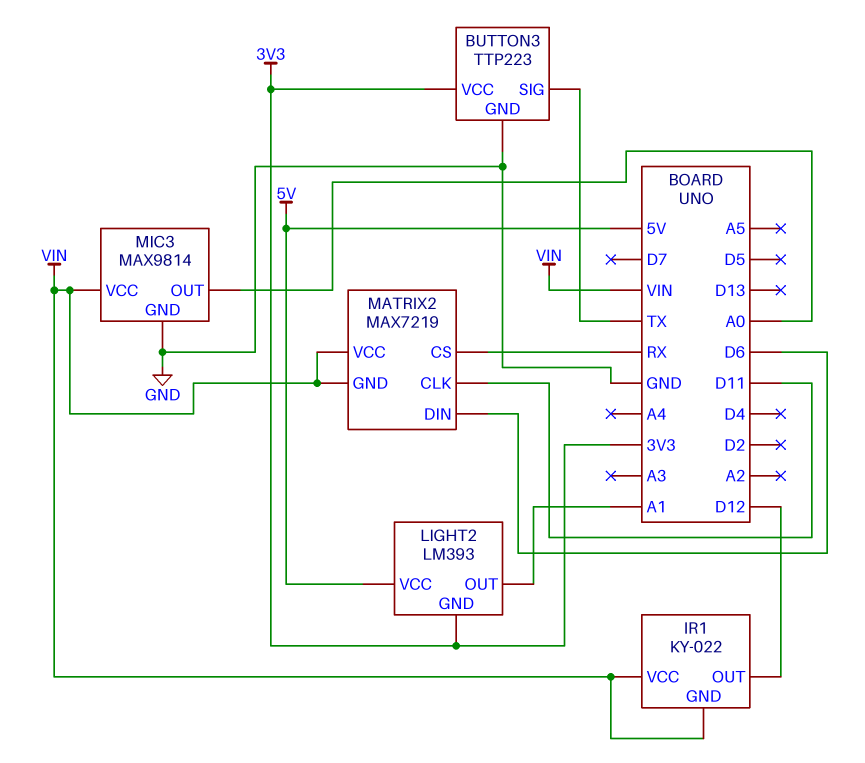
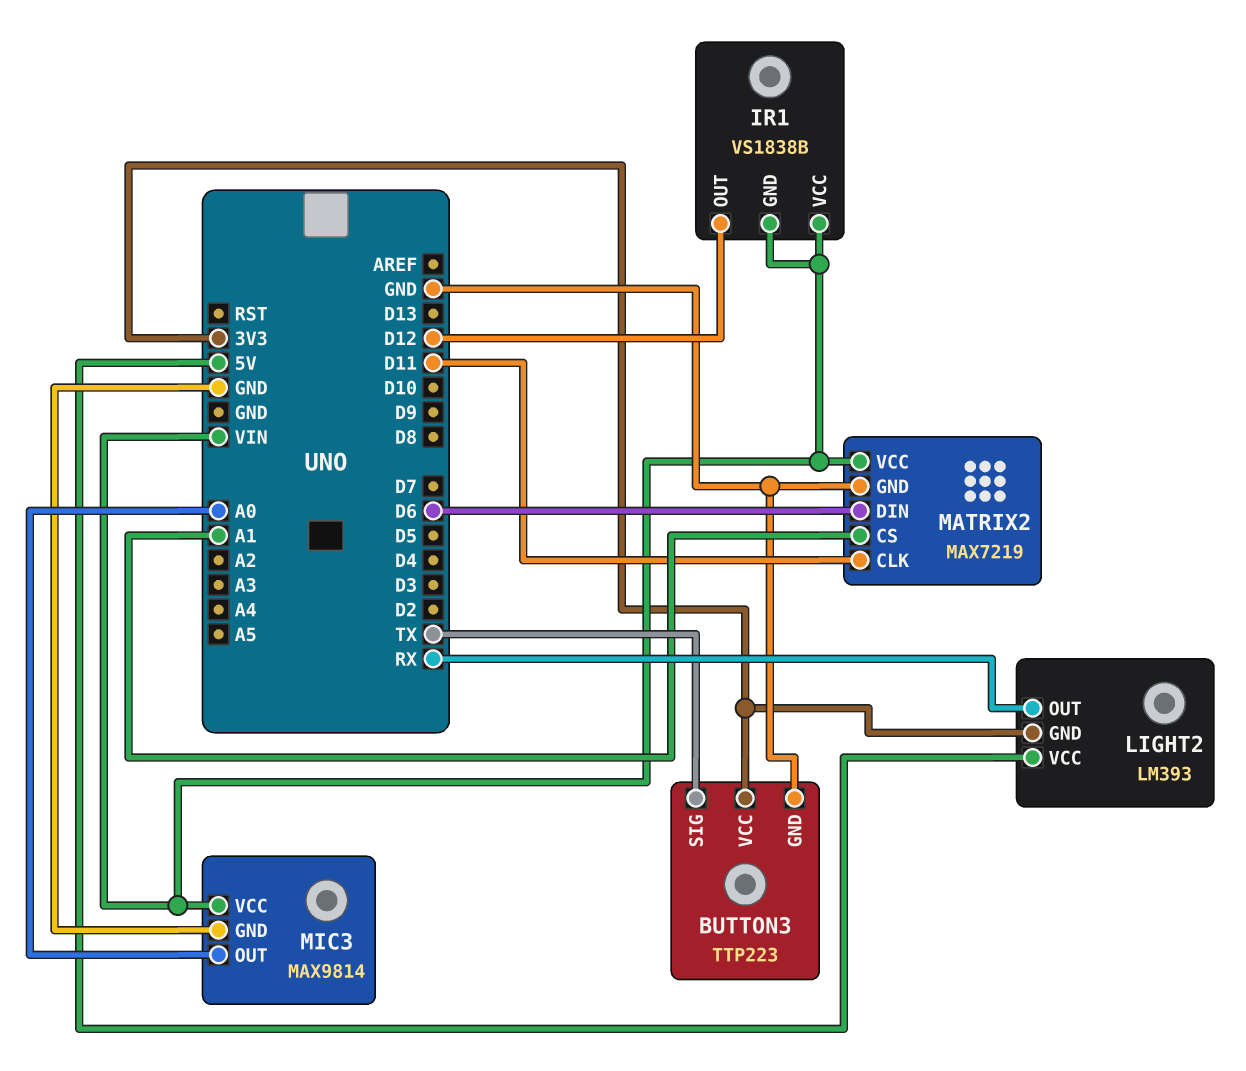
IR1: KY-022 -> VS1838B
LIGHT2 pin OUT: A1 -> RX
MATRIX2 pin CS: RX -> A1
MATRIX2 pin GND: VIN -> GND

